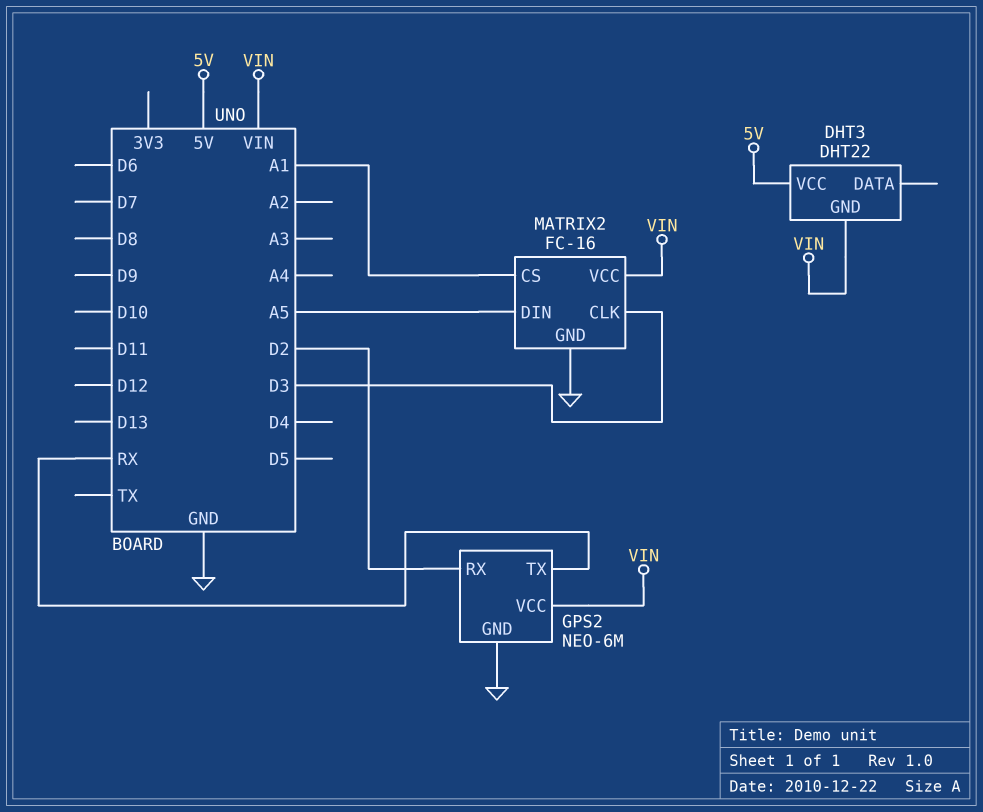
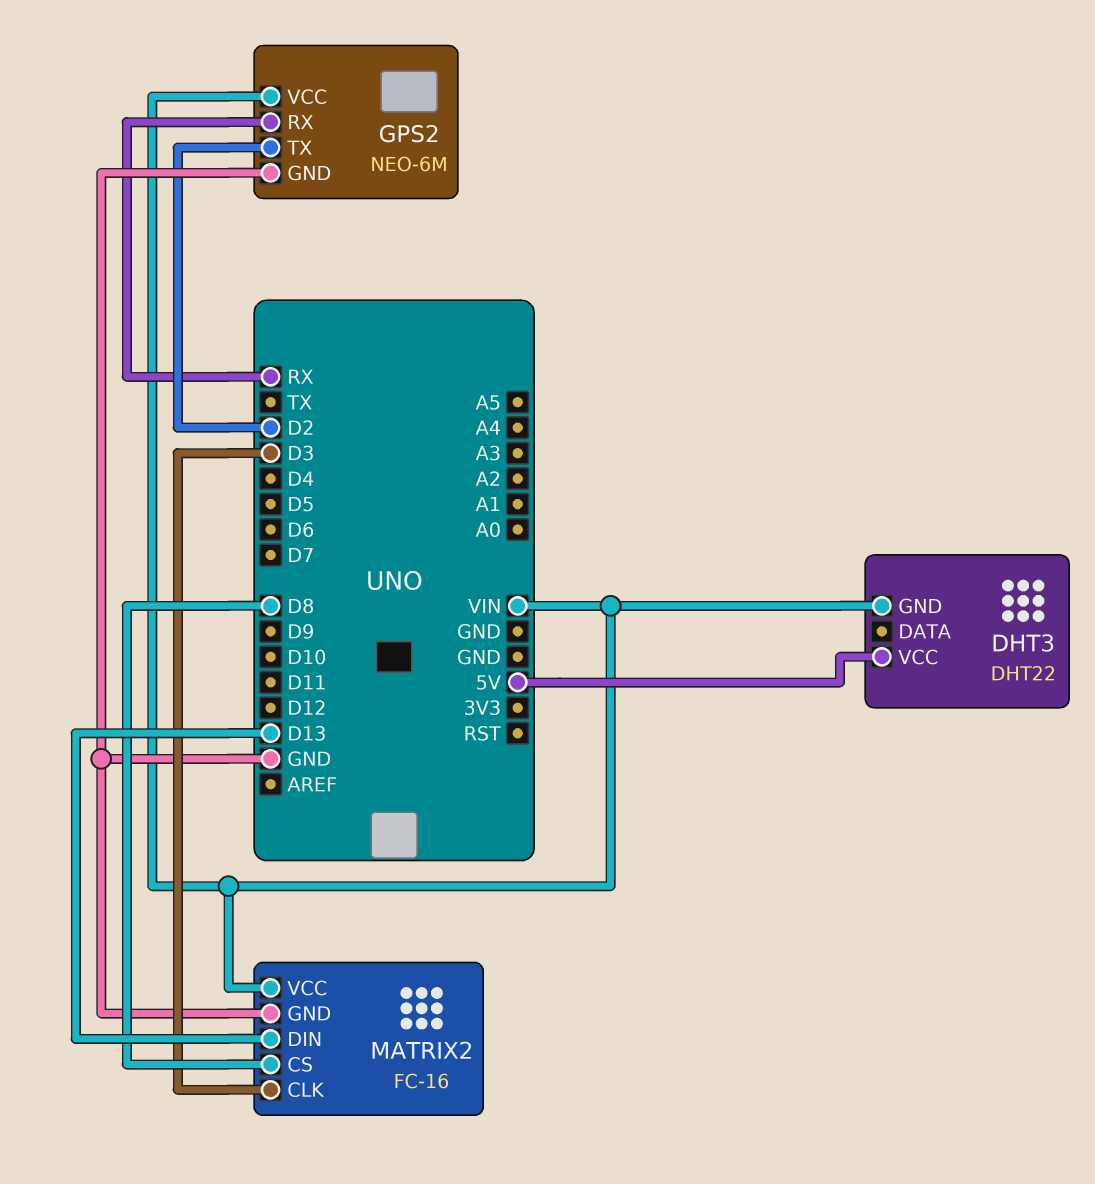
GPS2 pin RX: D2 -> RX
GPS2 pin TX: RX -> D2
MATRIX2 pin CS: A1 -> D8
MATRIX2 pin DIN: A5 -> D13

